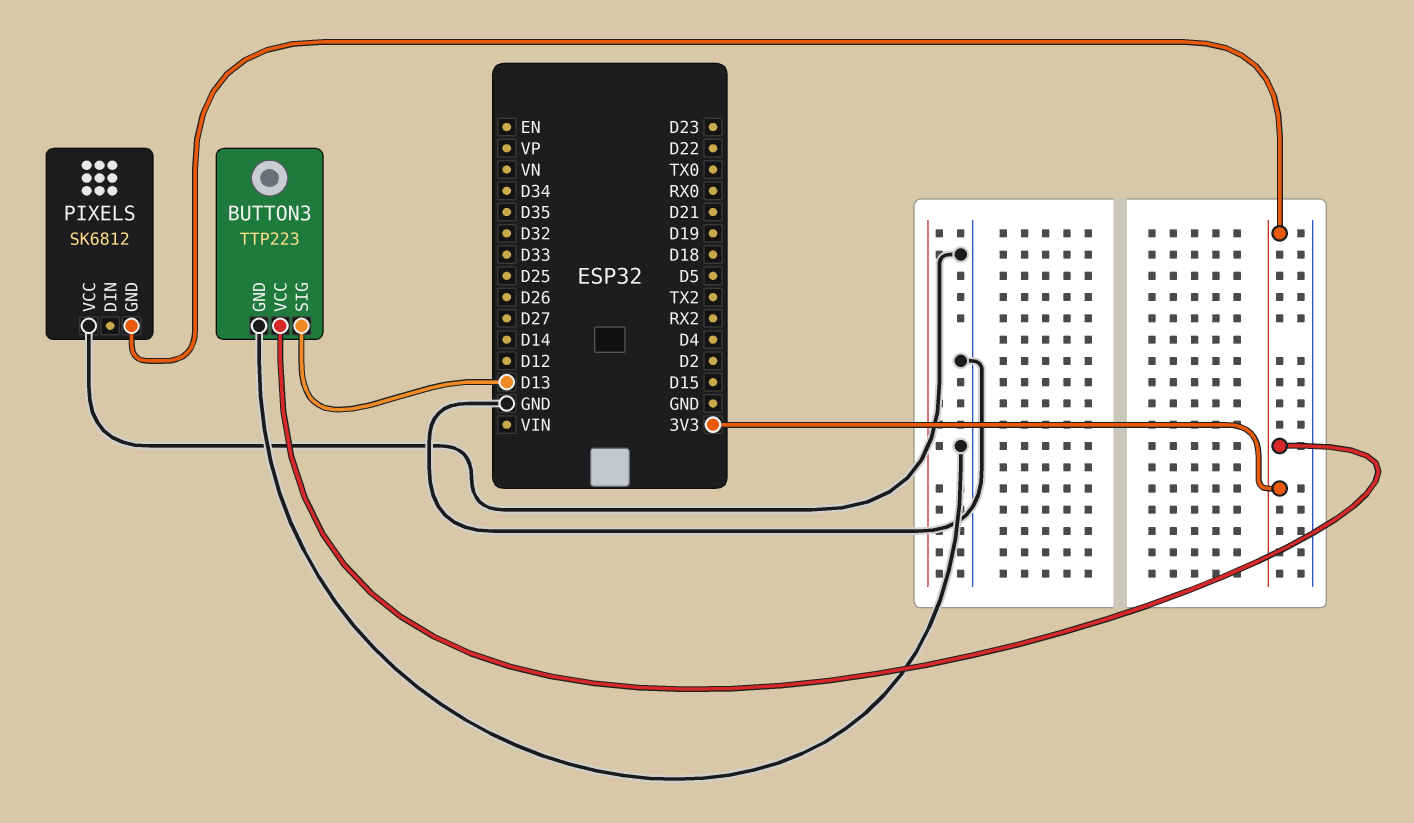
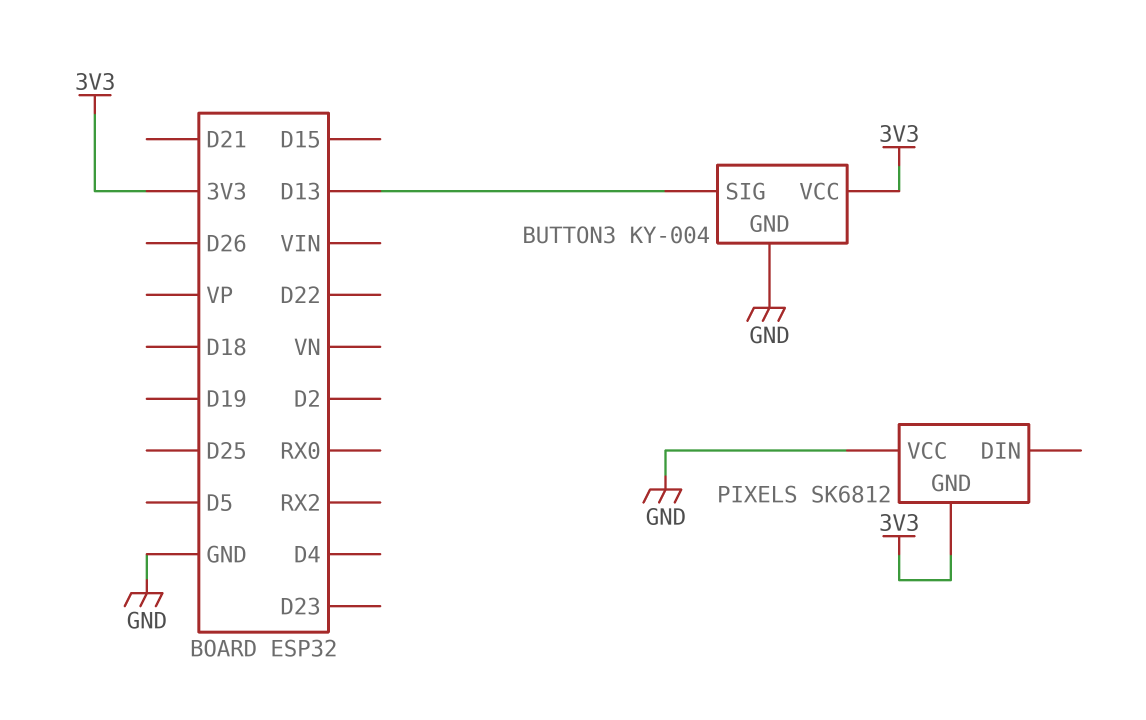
BUTTON3: TTP223 -> KY-004

